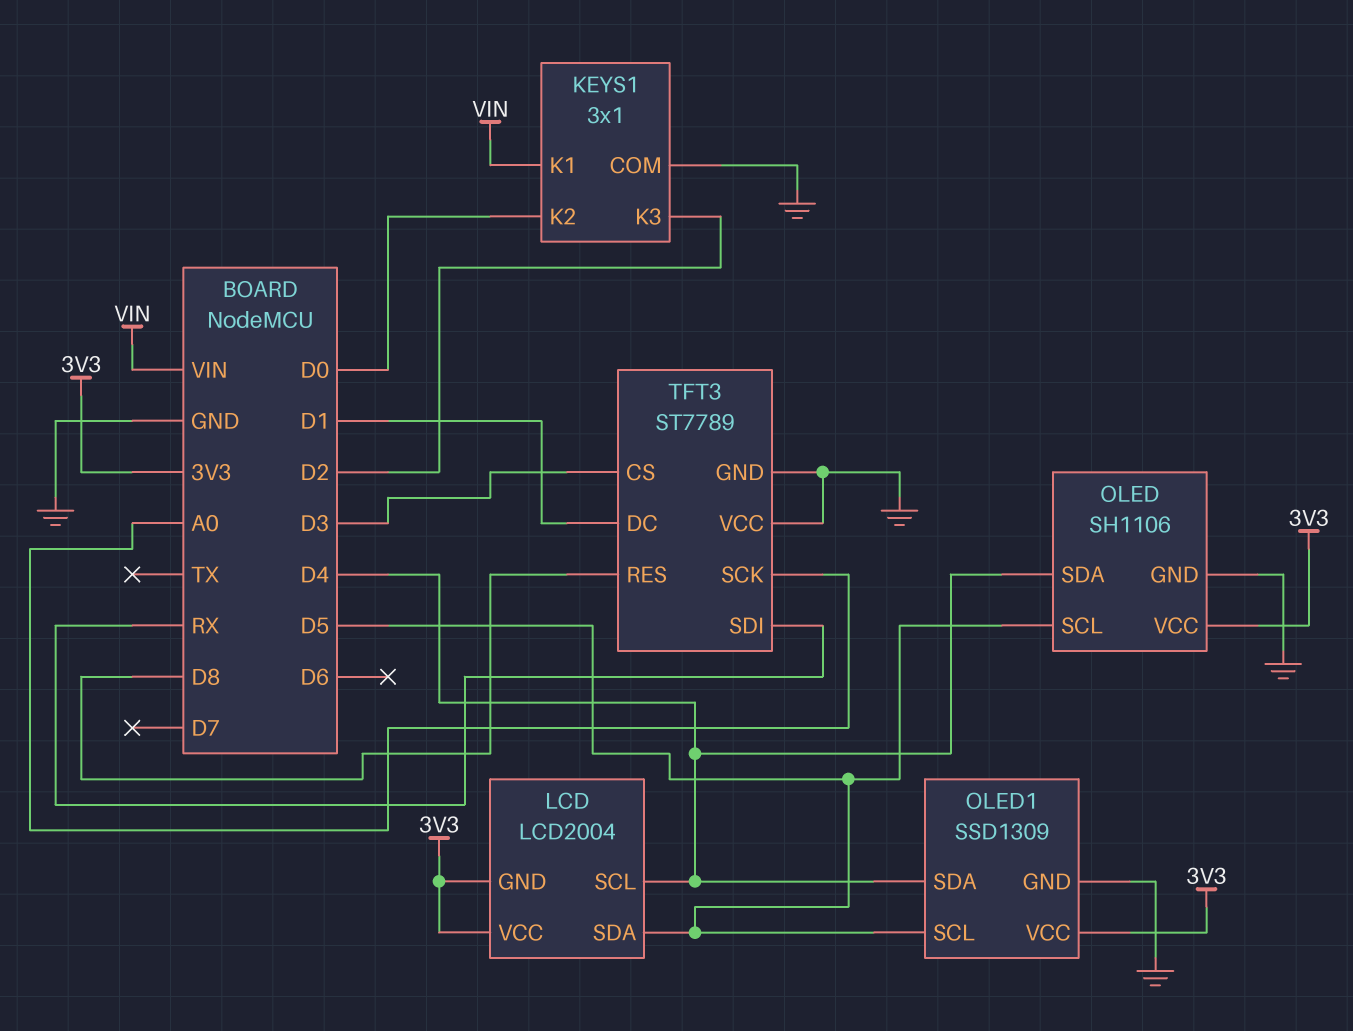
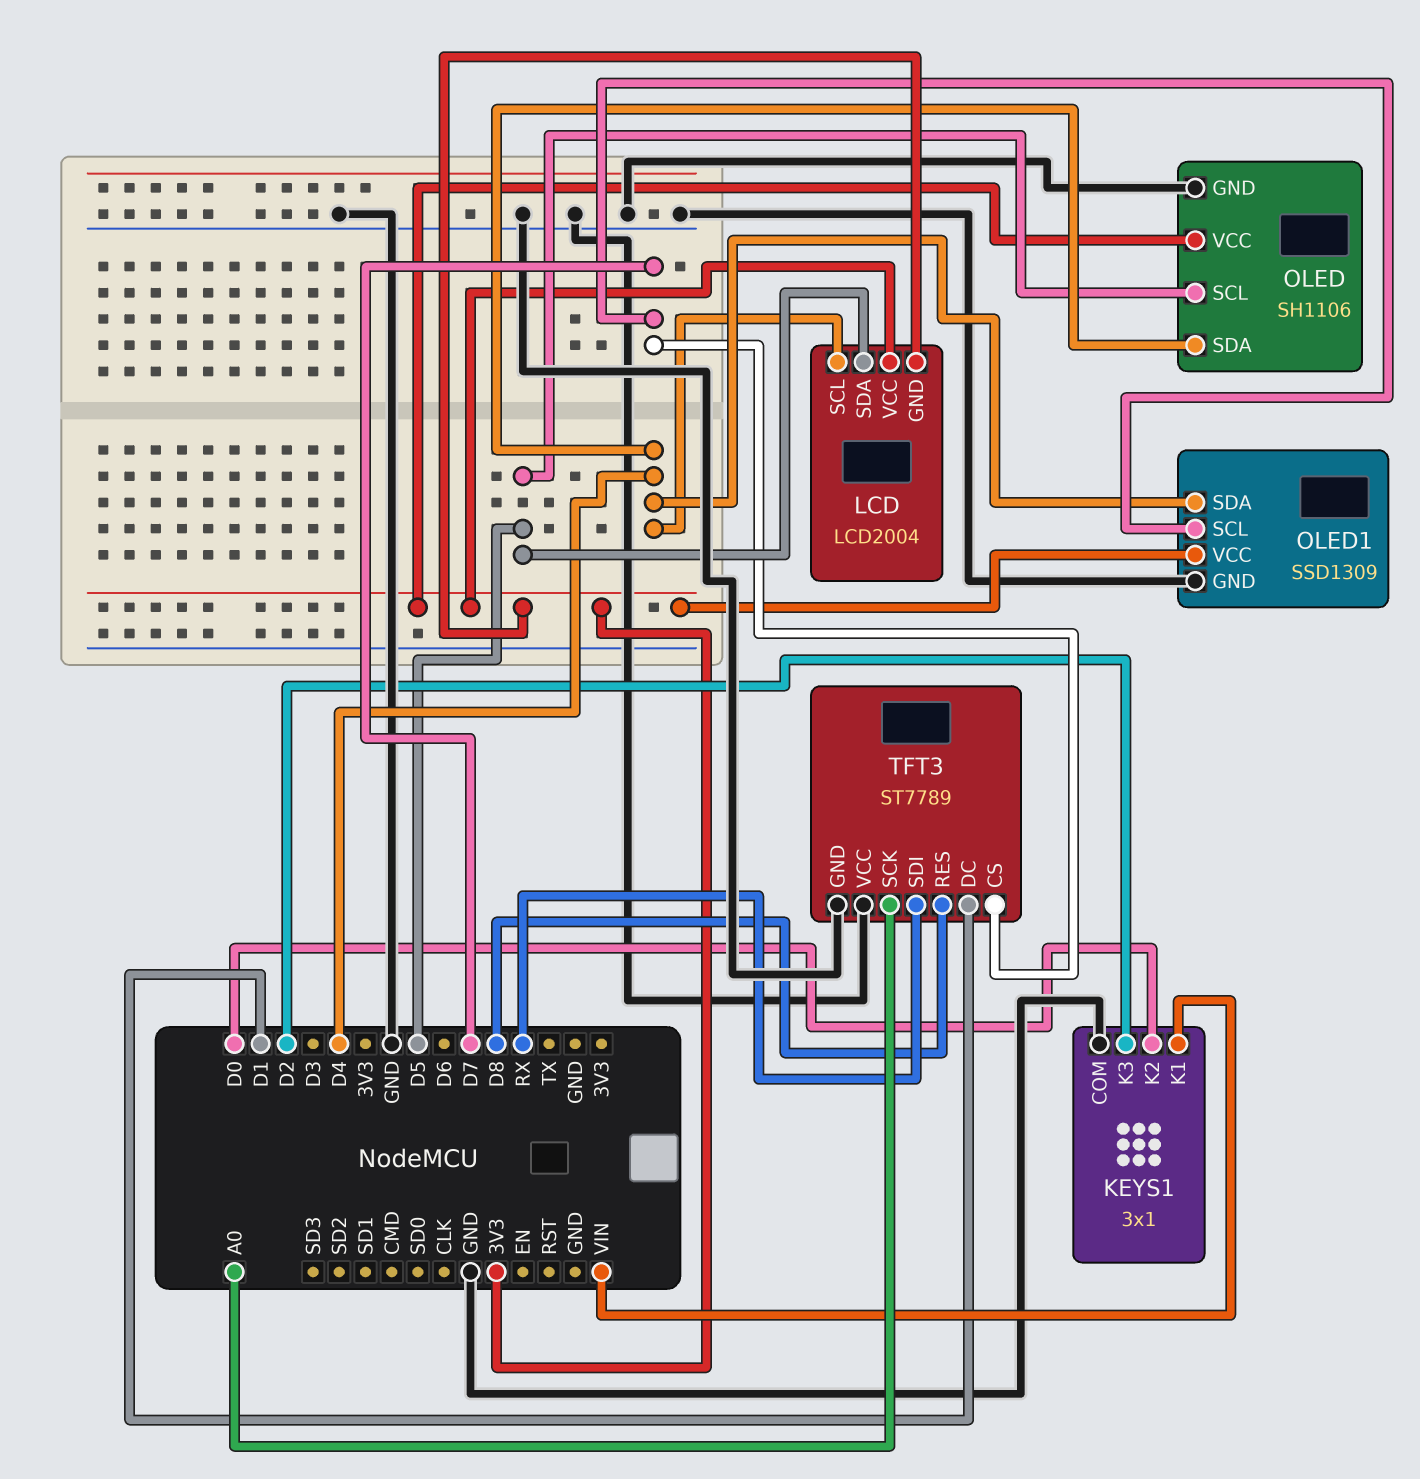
OLED1 pin SCL: D5 -> D7
TFT3 pin CS: D3 -> D7

